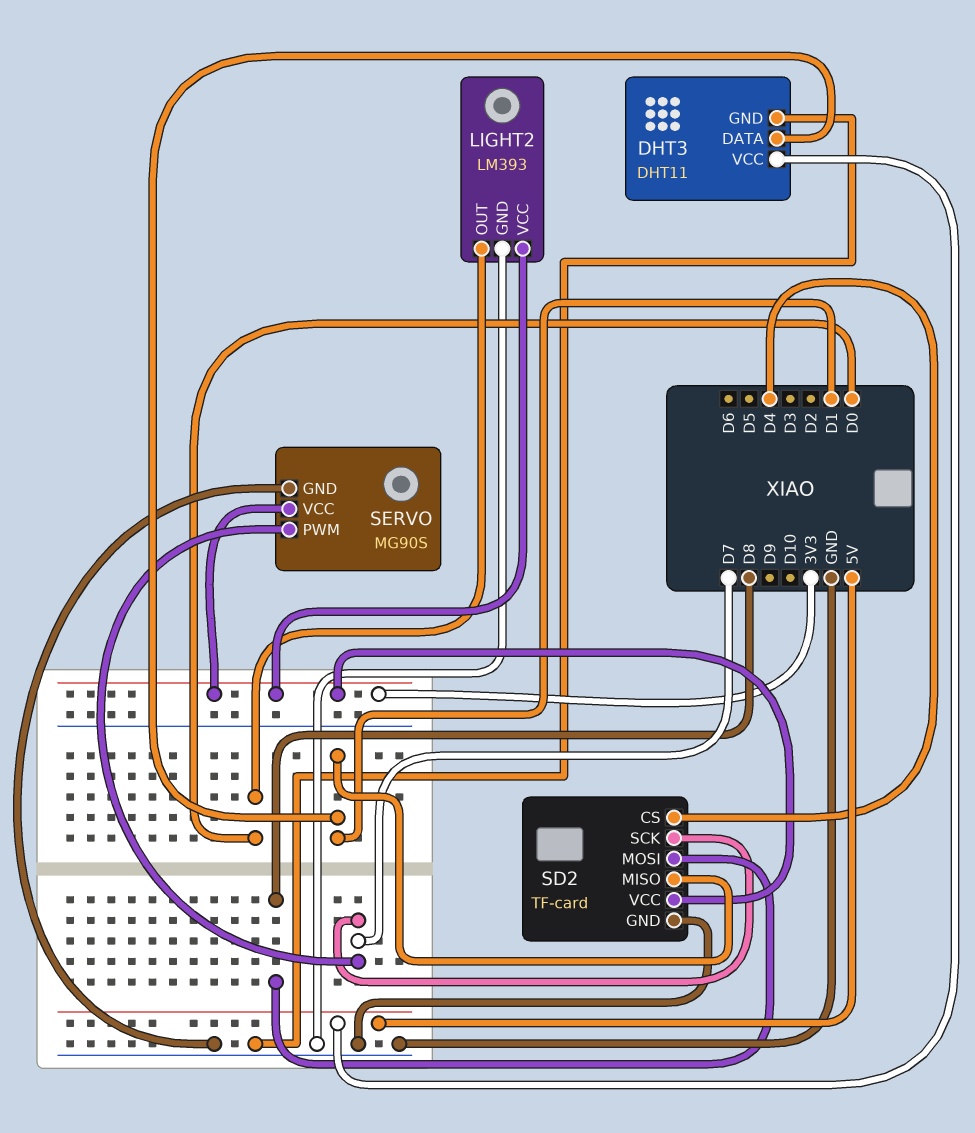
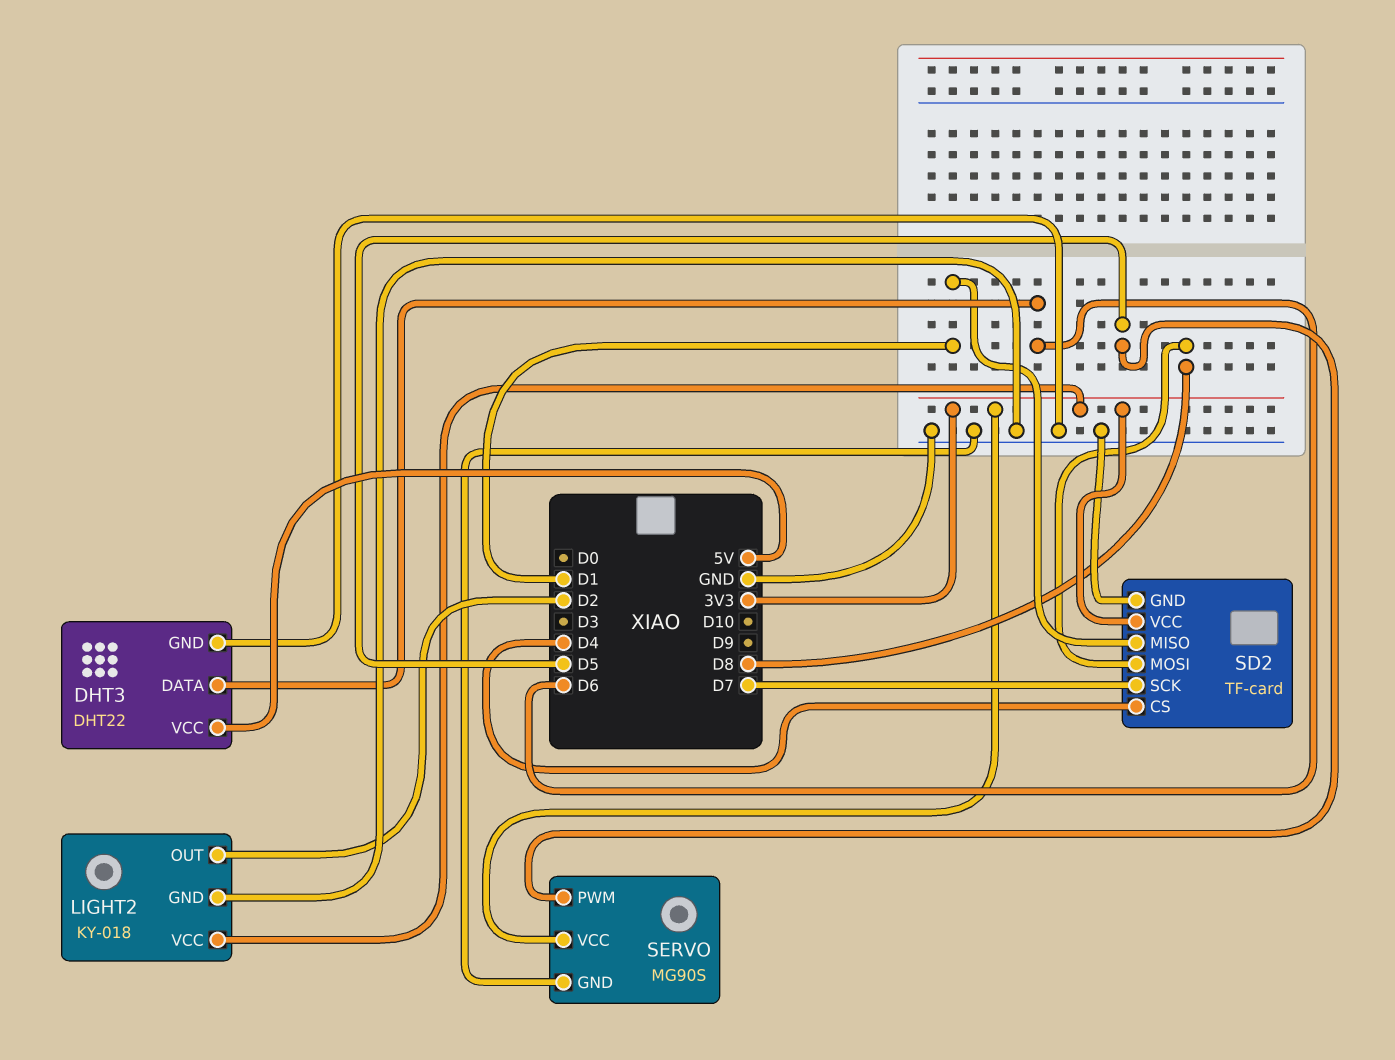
DHT3: DHT11 -> DHT22
DHT3 pin DATA: D1 -> D6
LIGHT2: LM393 -> KY-018
LIGHT2 pin OUT: D0 -> D2
SERVO pin PWM: D7 -> D5

